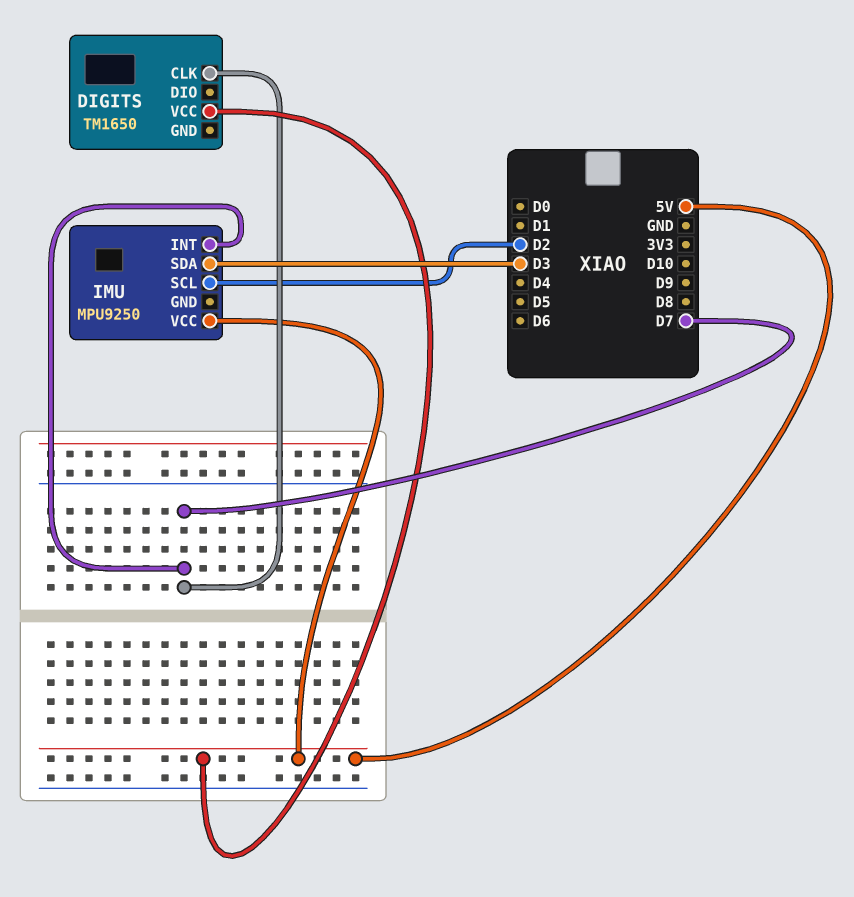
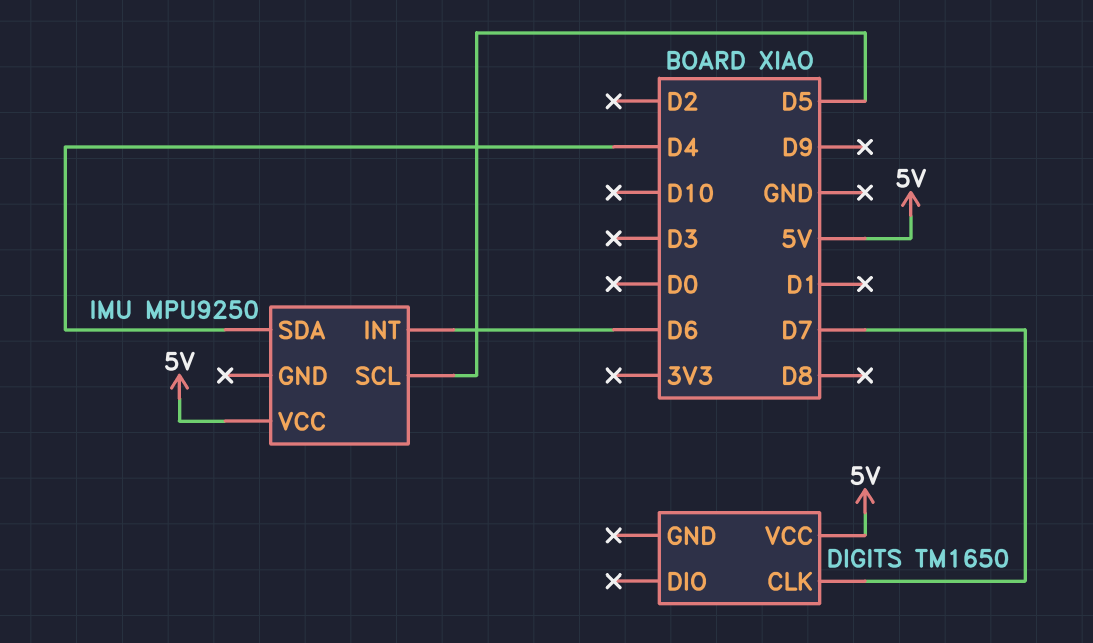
IMU pin INT: D7 -> D6
IMU pin SCL: D2 -> D5
IMU pin SDA: D3 -> D4

